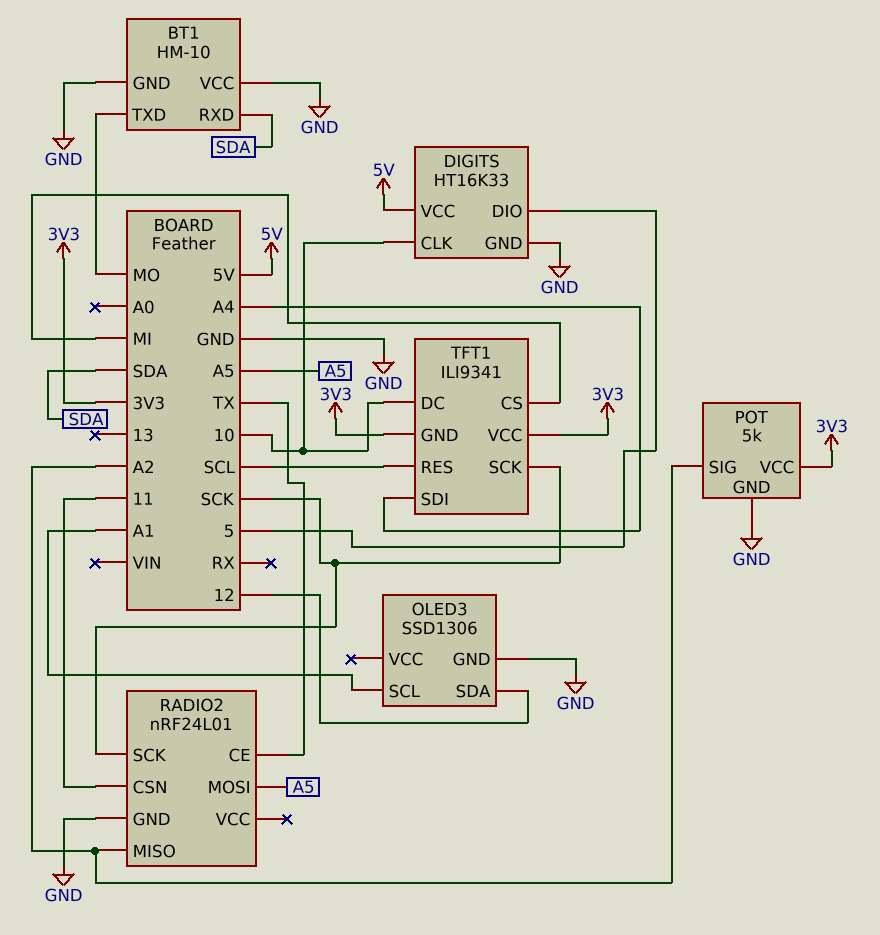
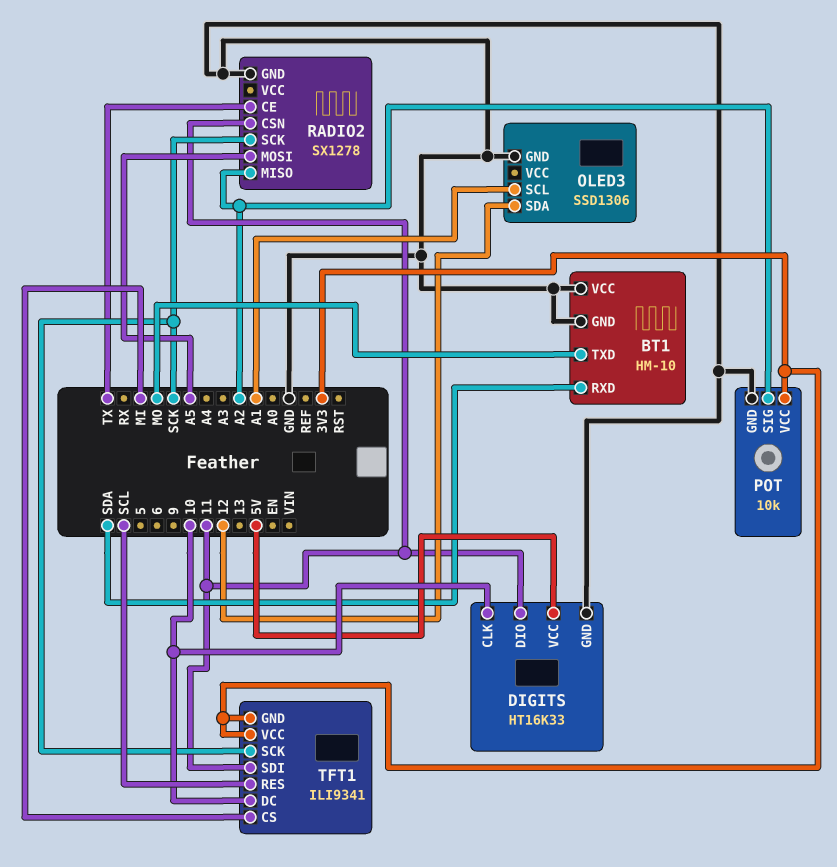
DIGITS pin DIO: 5 -> 11
POT: 5k -> 10k
RADIO2: nRF24L01 -> SX1278
TFT1 pin SDI: A4 -> 11

